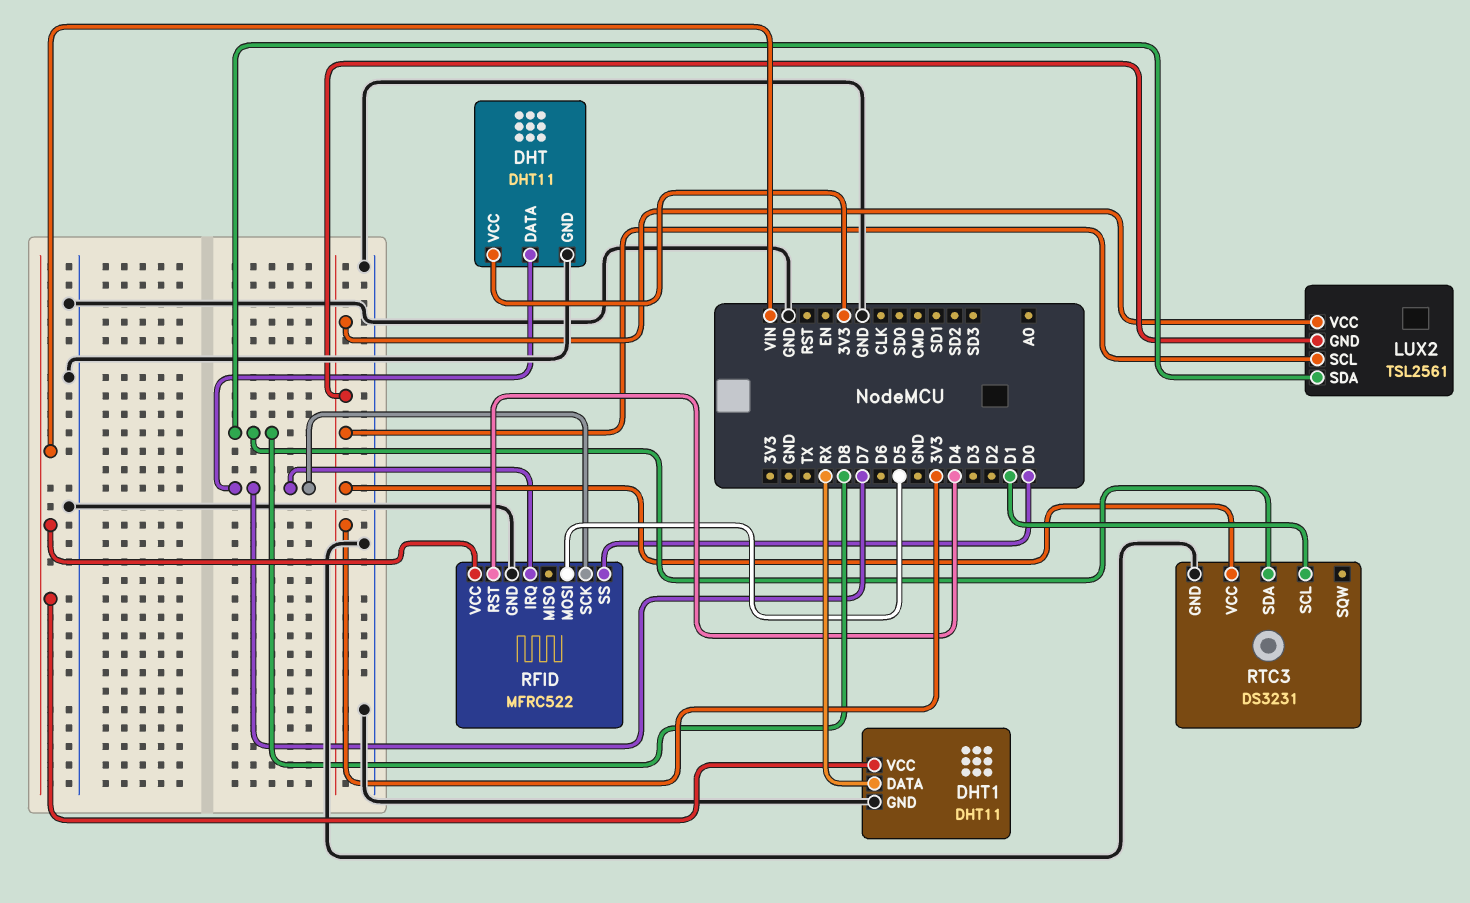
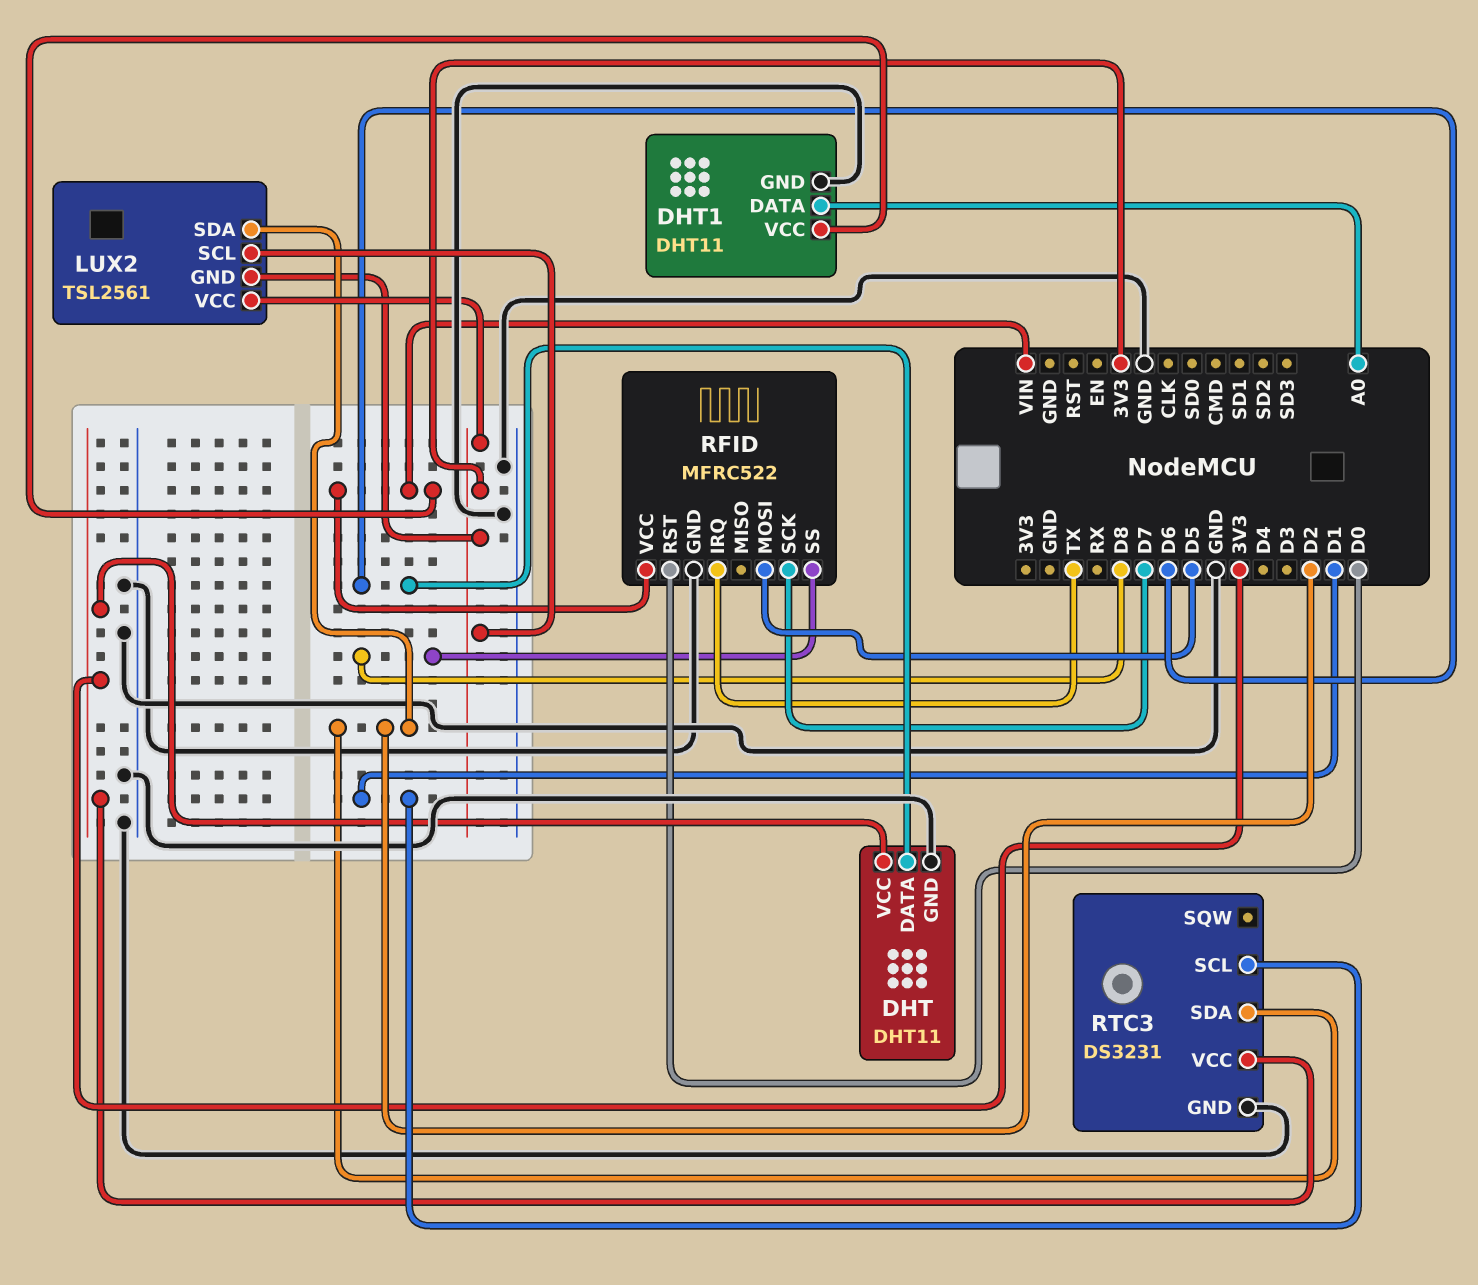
DHT pin DATA: D7 -> D6
DHT1 pin DATA: RX -> A0
LUX2 pin SDA: D8 -> D2
RFID pin IRQ: D7 -> TX
RFID pin RST: D4 -> D0
RFID pin SS: D0 -> D8
RTC3 pin SDA: D8 -> D2

